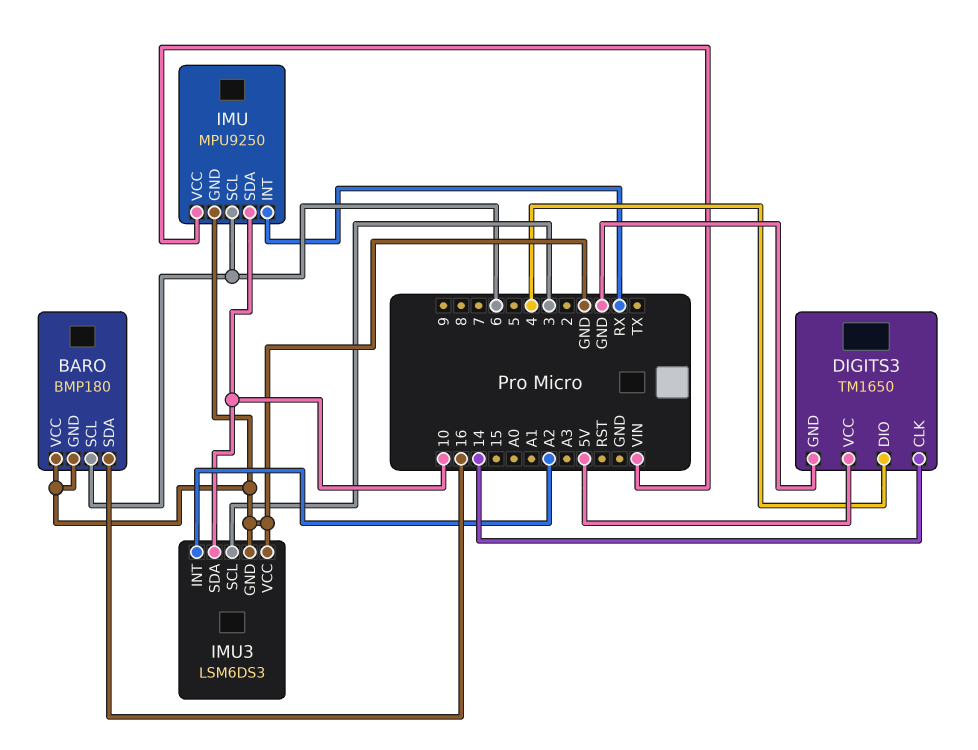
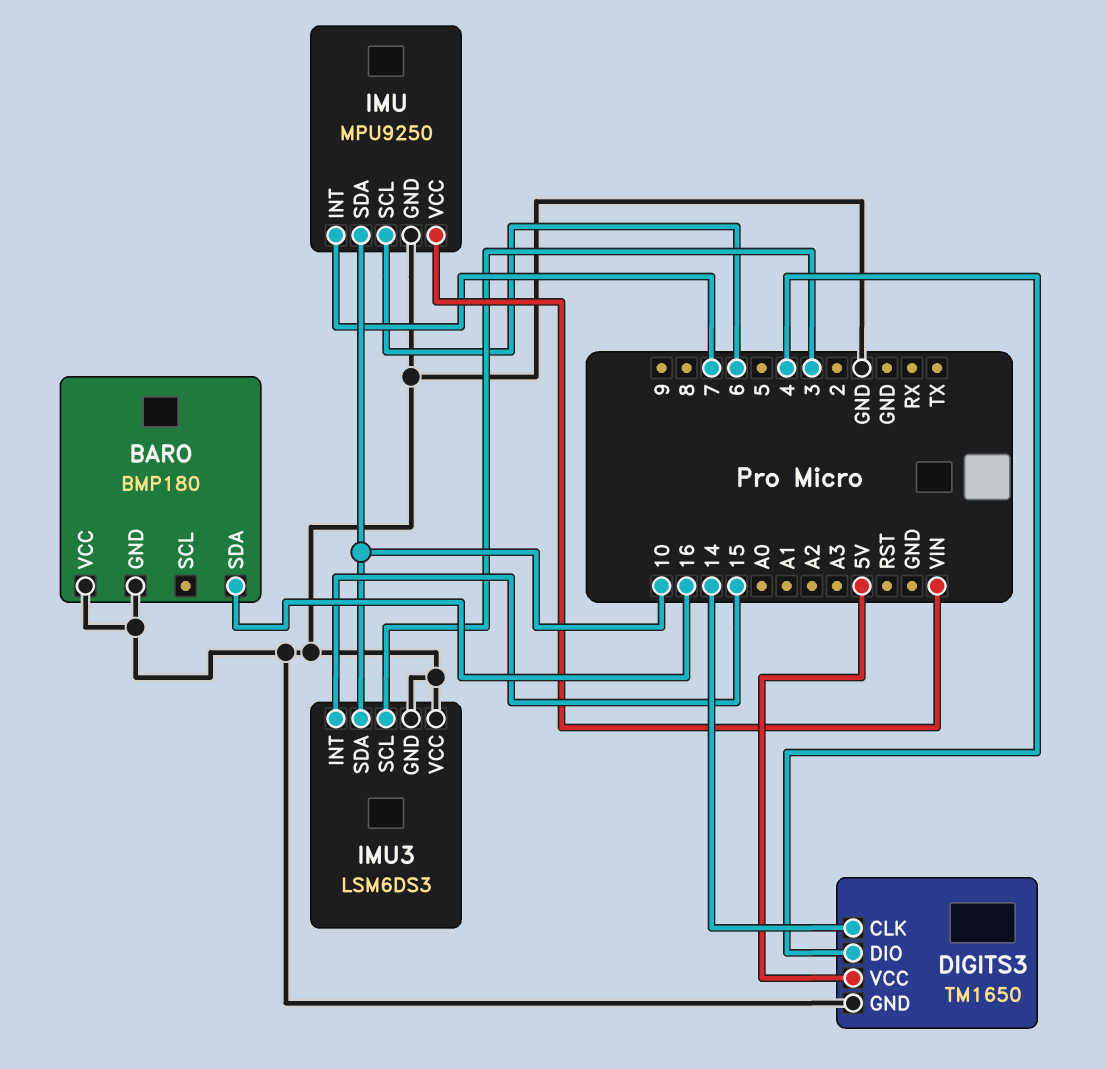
BARO pin SCL: 6 -> none
IMU pin INT: RX -> 7
IMU3 pin INT: A2 -> 15

